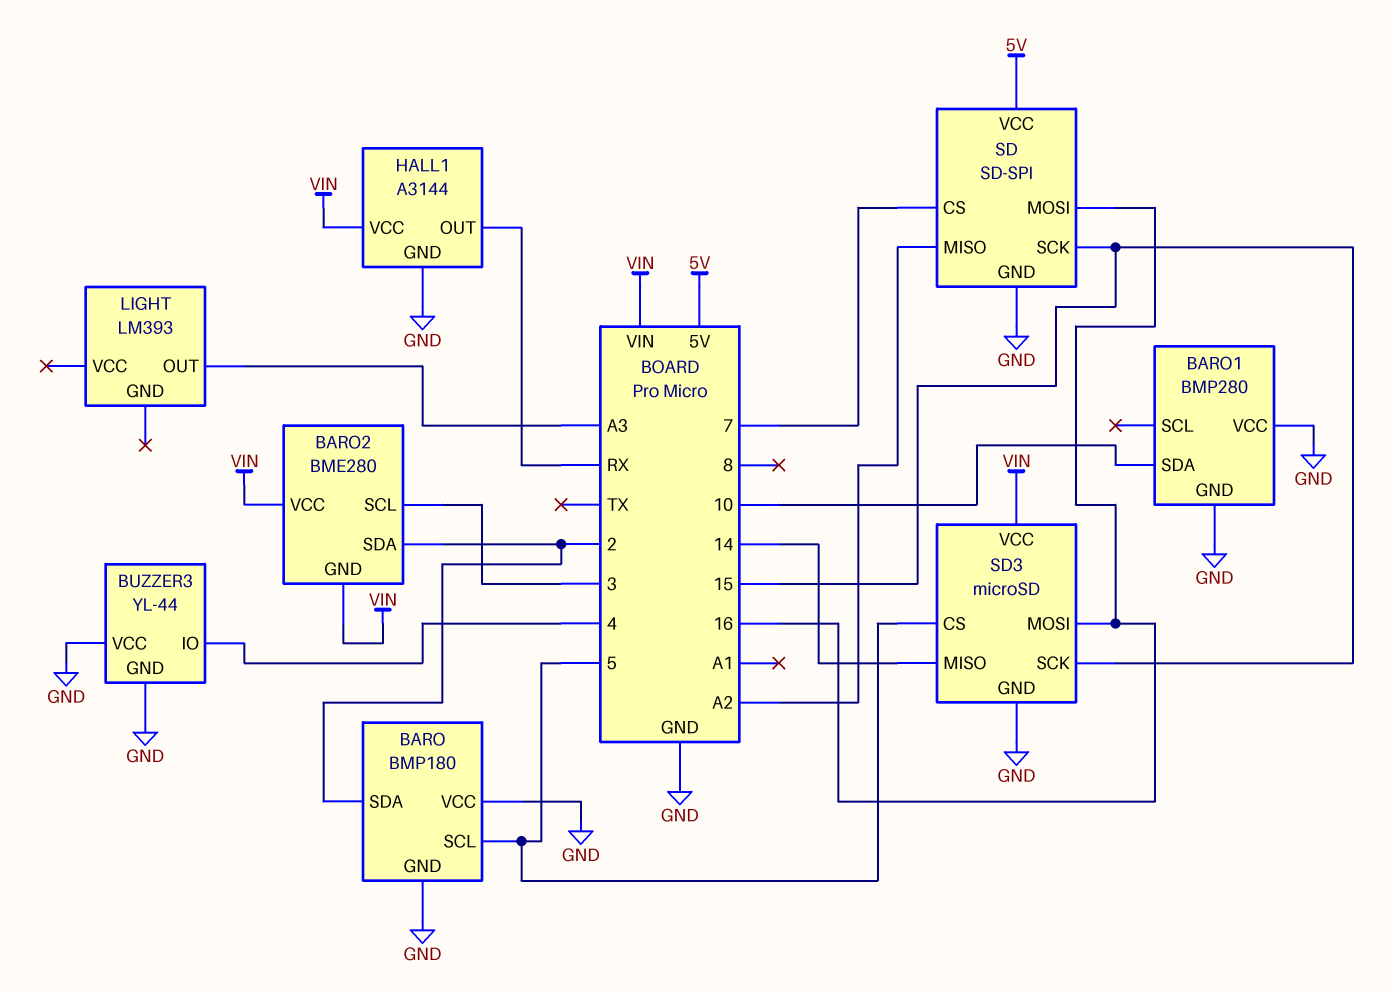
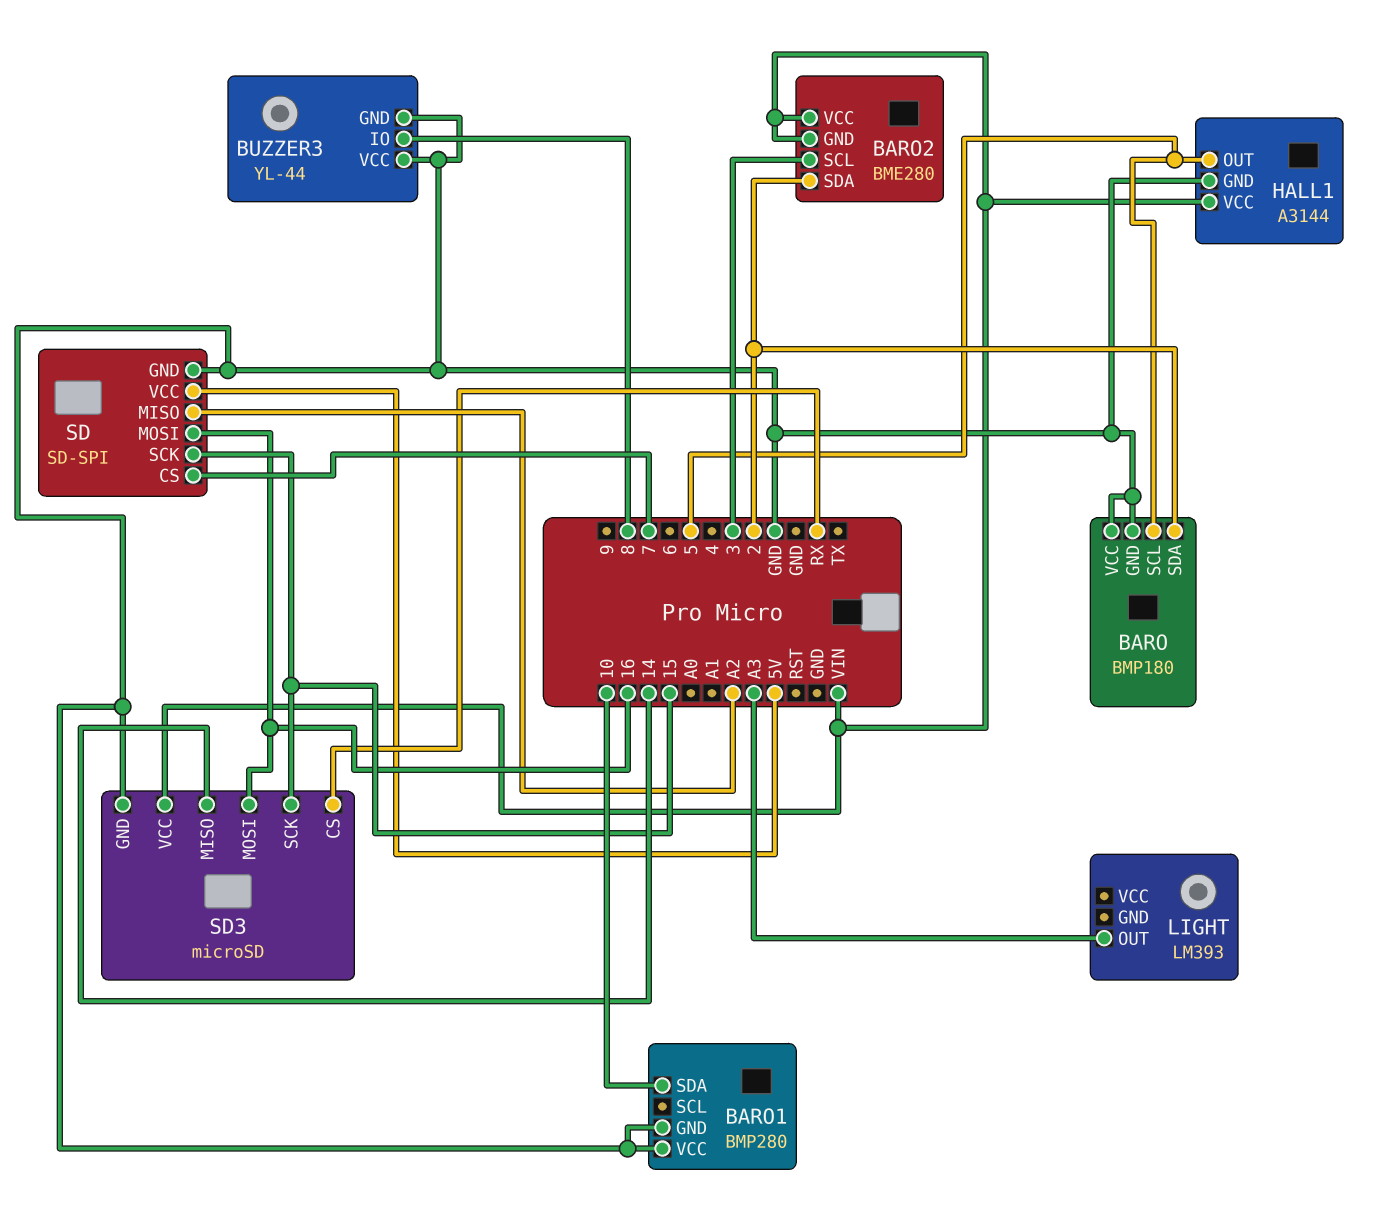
BUZZER3 pin IO: 4 -> 8
HALL1 pin OUT: RX -> 5
SD3 pin CS: 5 -> RX

